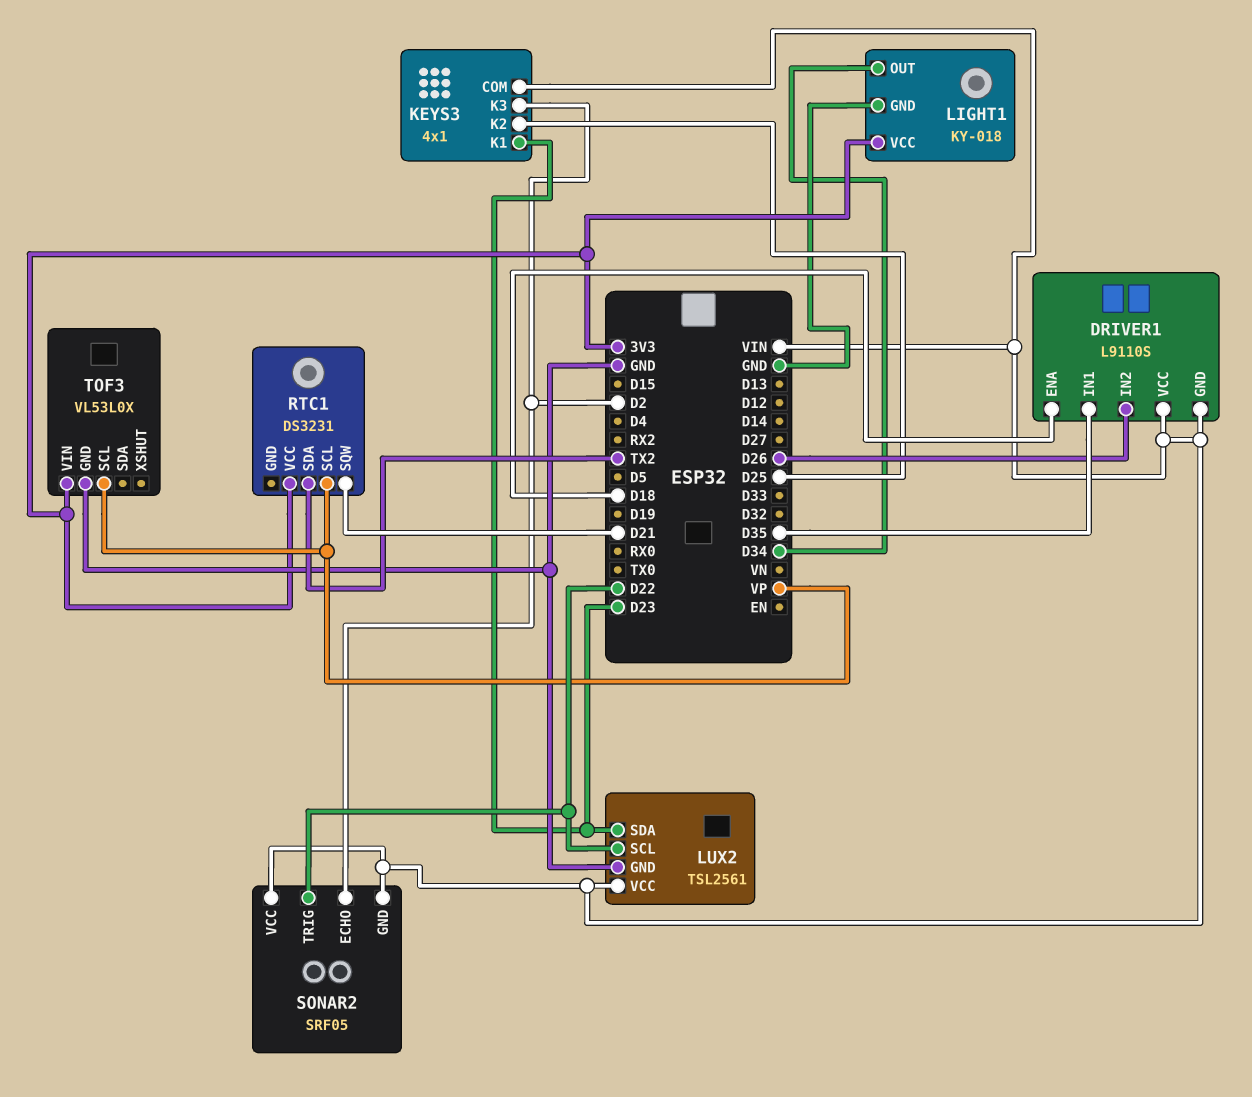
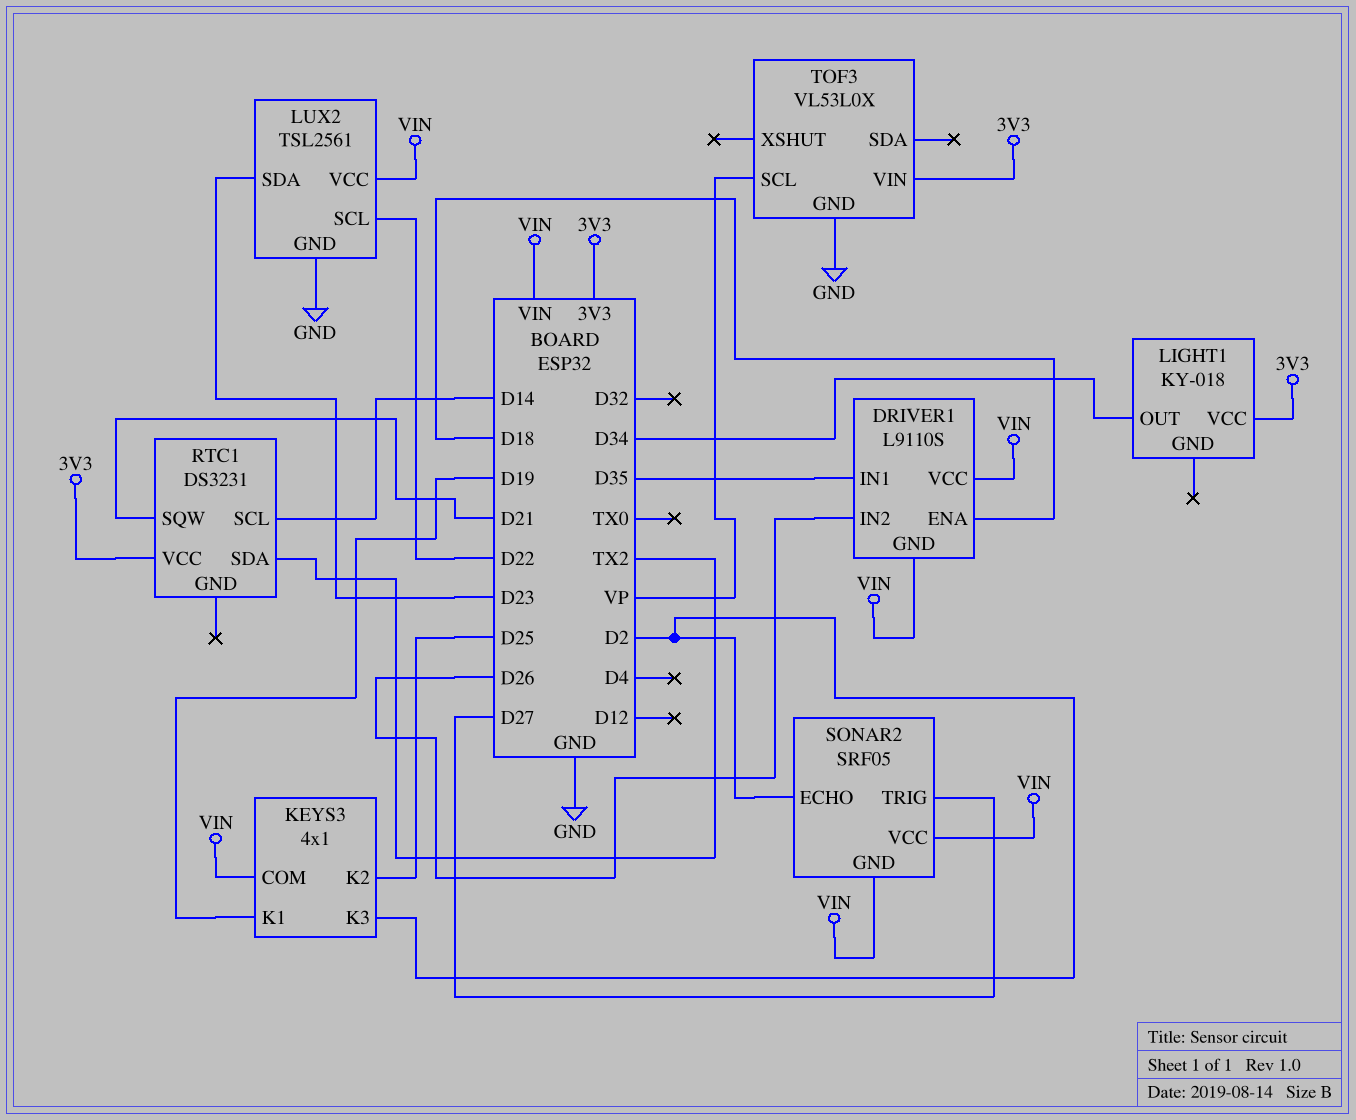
KEYS3 pin K1: D23 -> D19
LIGHT1 pin GND: GND -> none
RTC1 pin SCL: VP -> D14
SONAR2 pin TRIG: D22 -> D27

